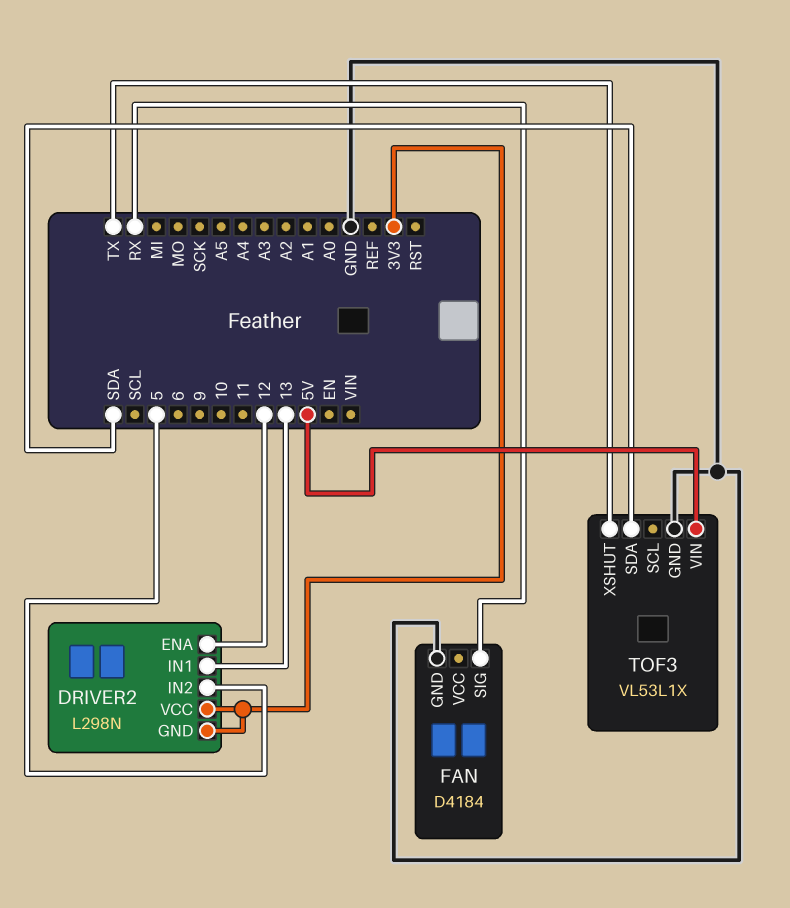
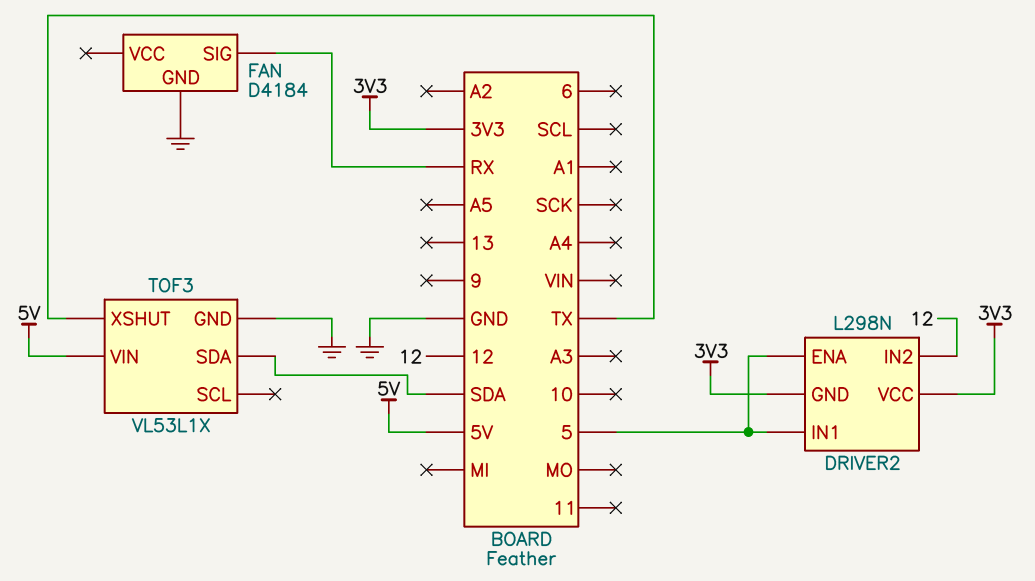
DRIVER2 pin ENA: 12 -> 5
DRIVER2 pin IN1: 13 -> 5
DRIVER2 pin IN2: 5 -> 12

